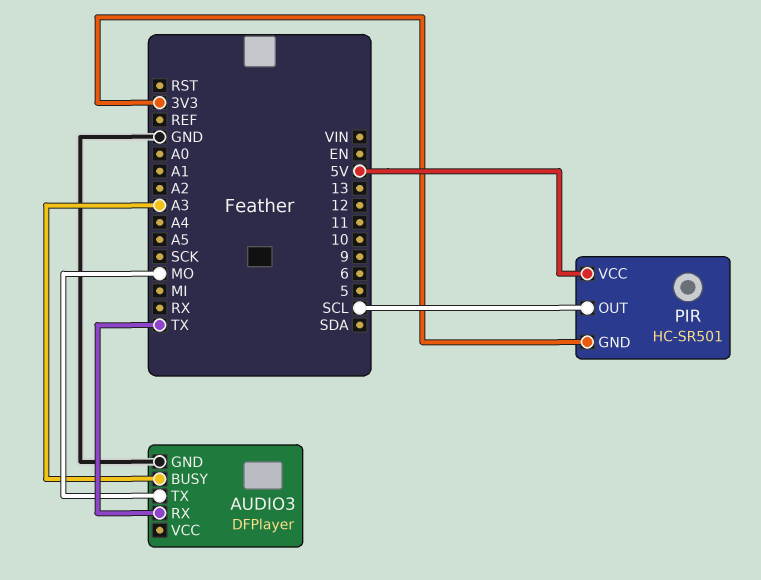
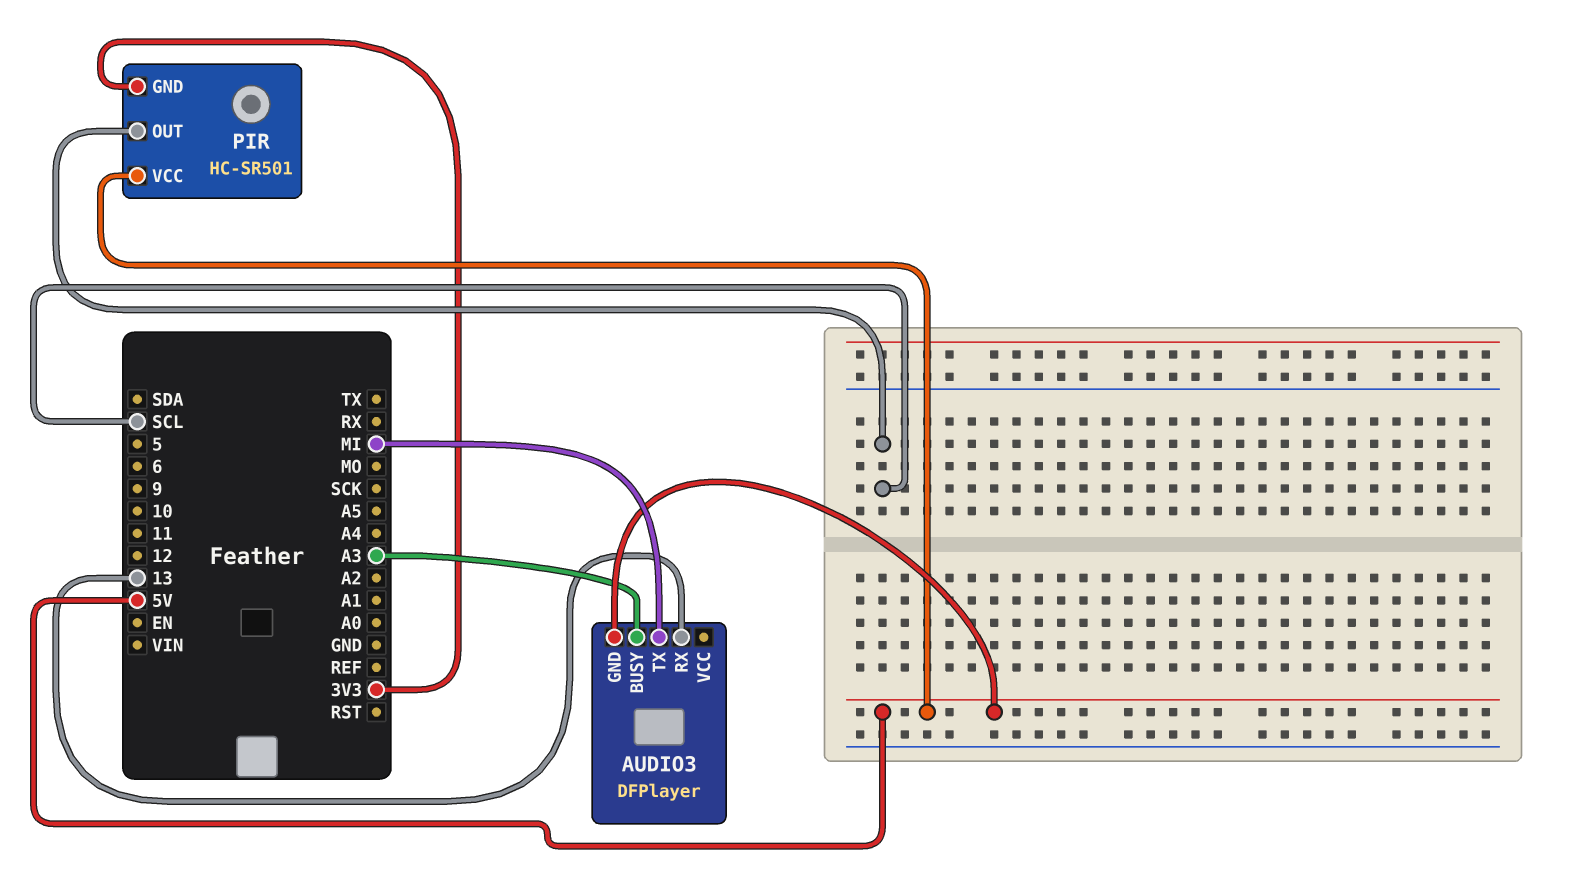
AUDIO3 pin GND: GND -> 5V
AUDIO3 pin RX: TX -> 13
AUDIO3 pin TX: MO -> MI

